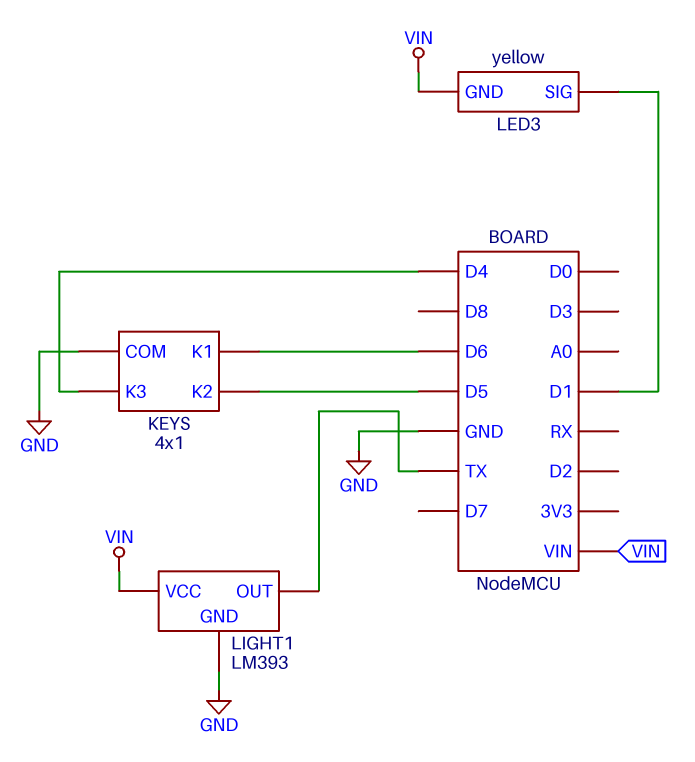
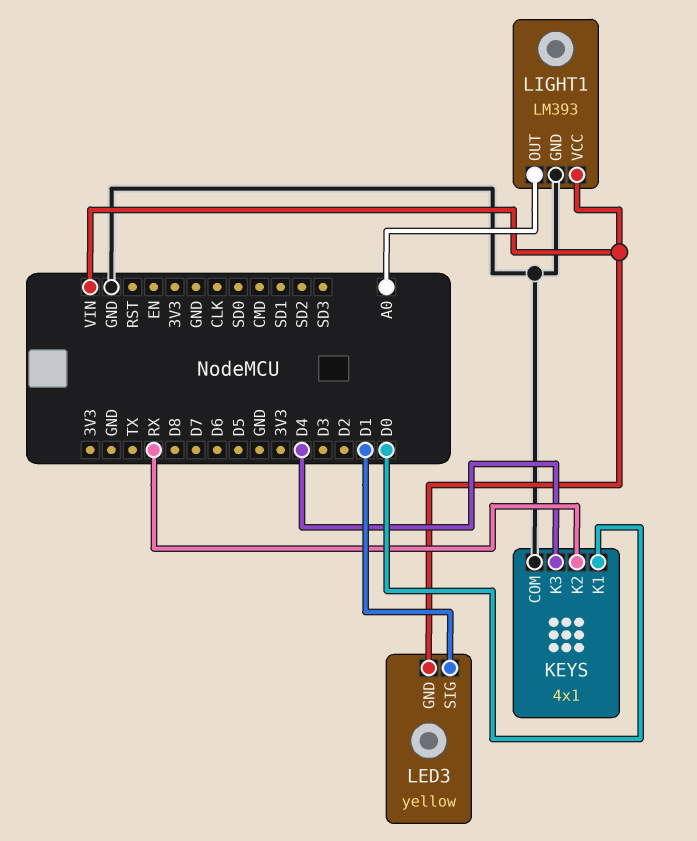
KEYS pin K1: D6 -> D0
KEYS pin K2: D5 -> RX
LIGHT1 pin OUT: TX -> A0

